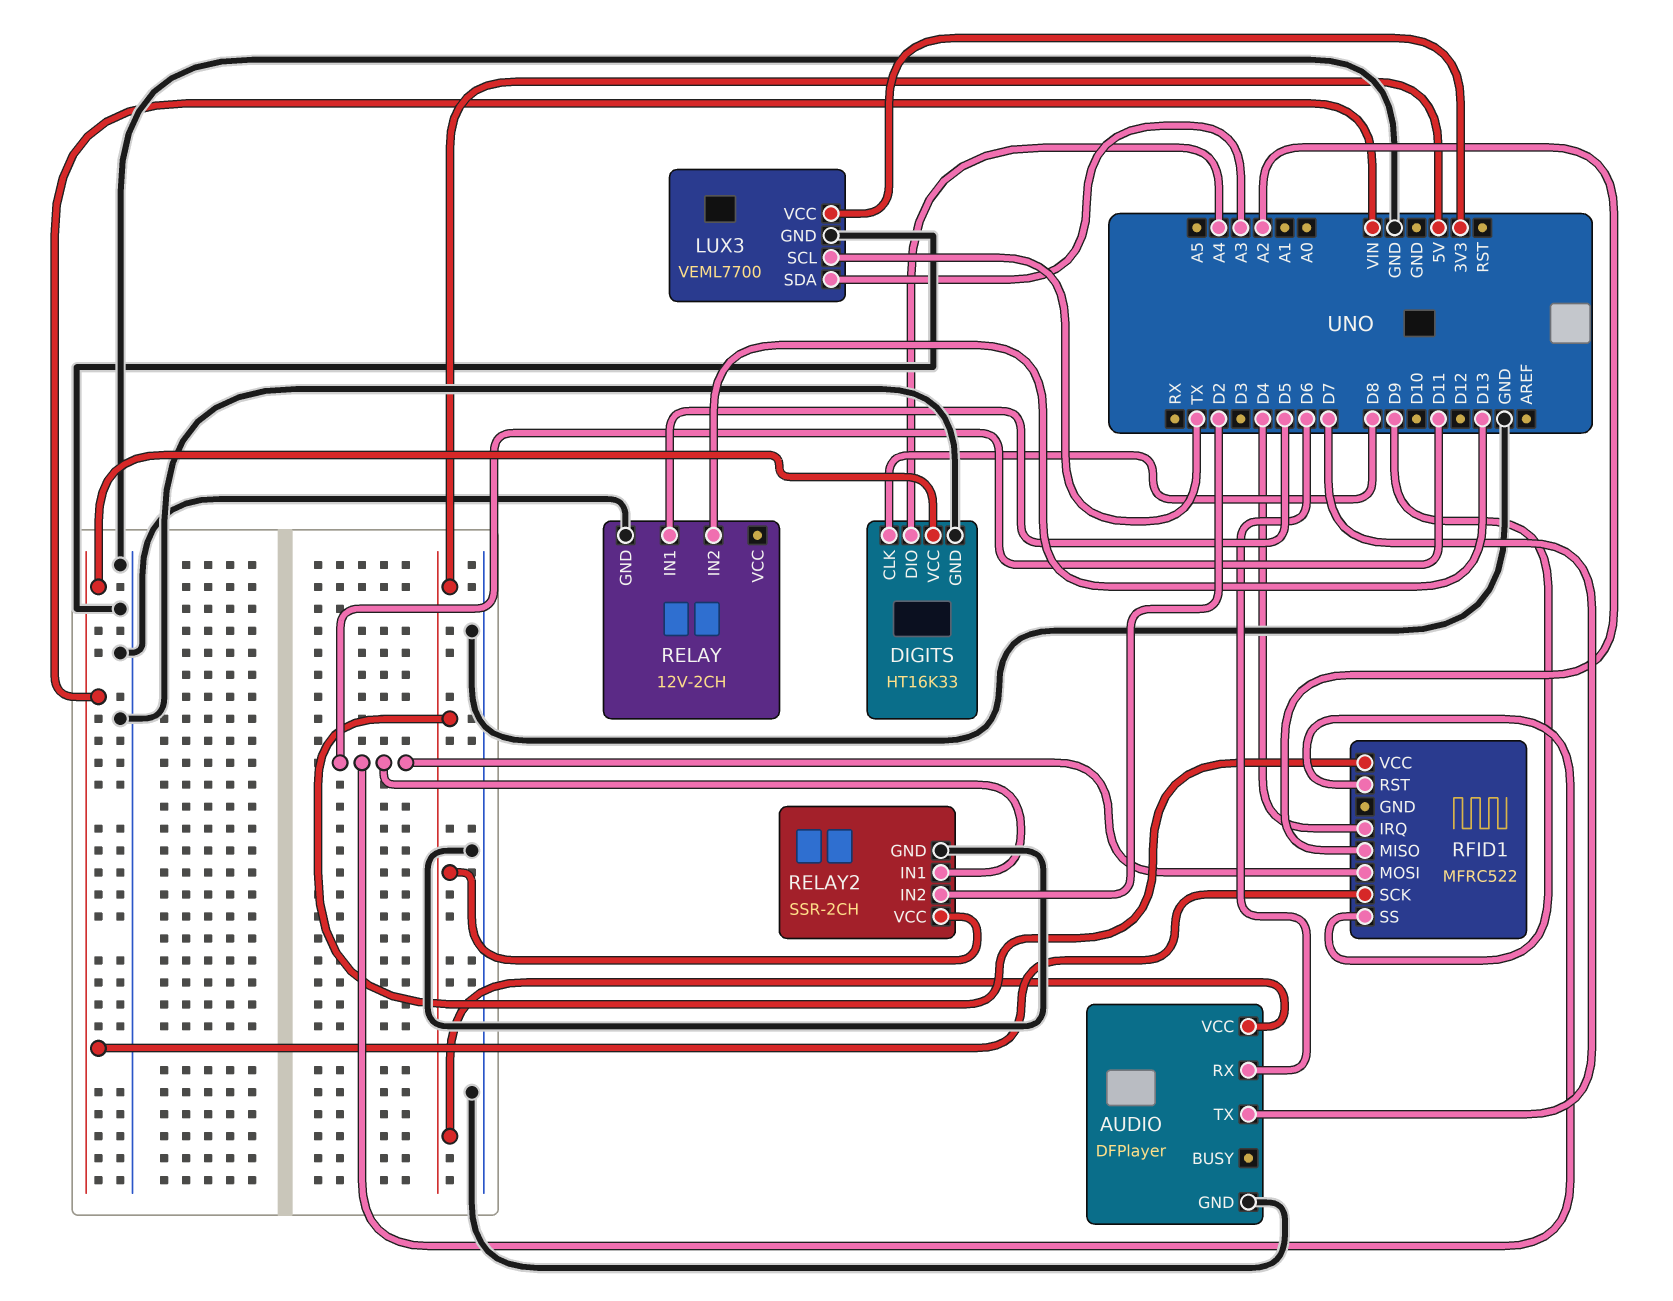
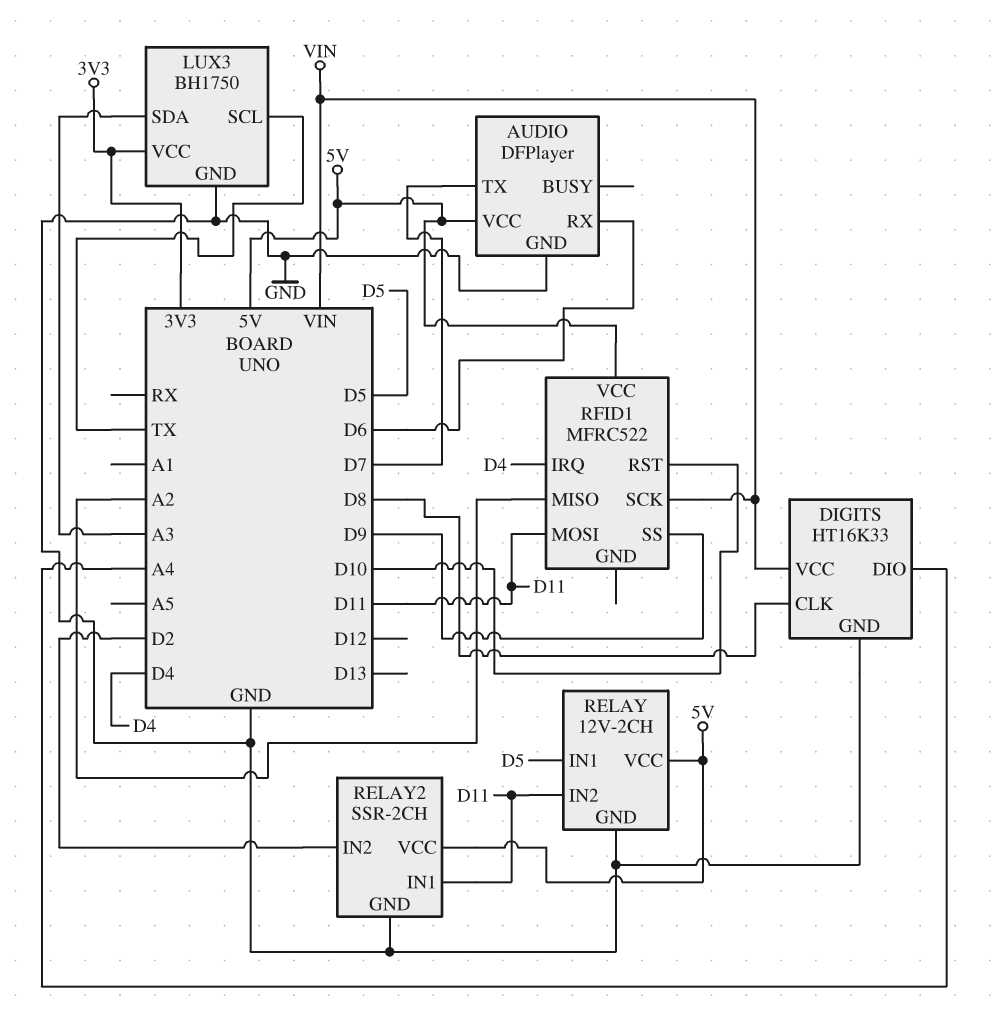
LUX3: VEML7700 -> BH1750
RELAY pin IN2: D13 -> D11
RELAY pin VCC: none -> 5V
RFID1 pin RST: D11 -> D10

